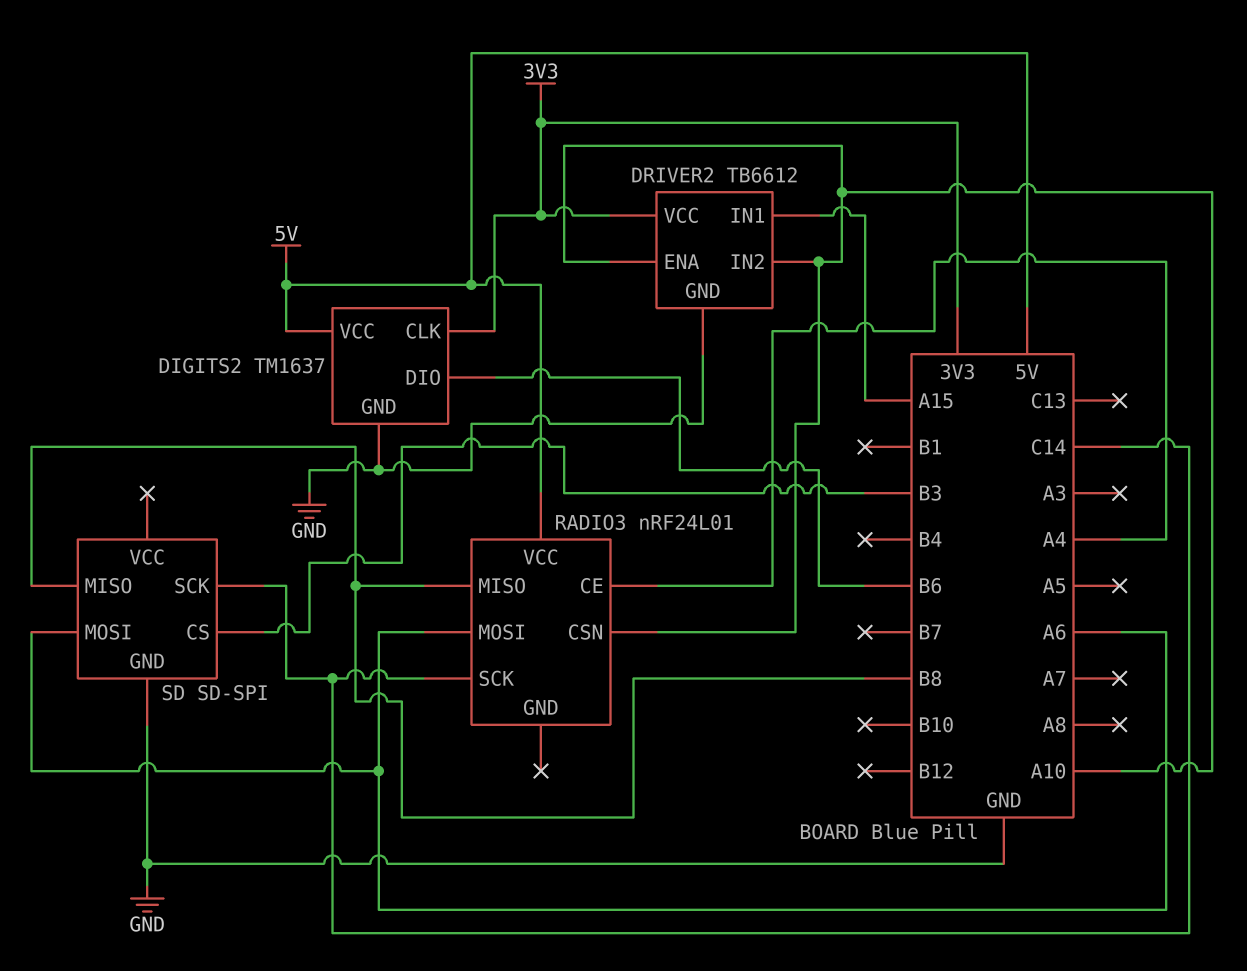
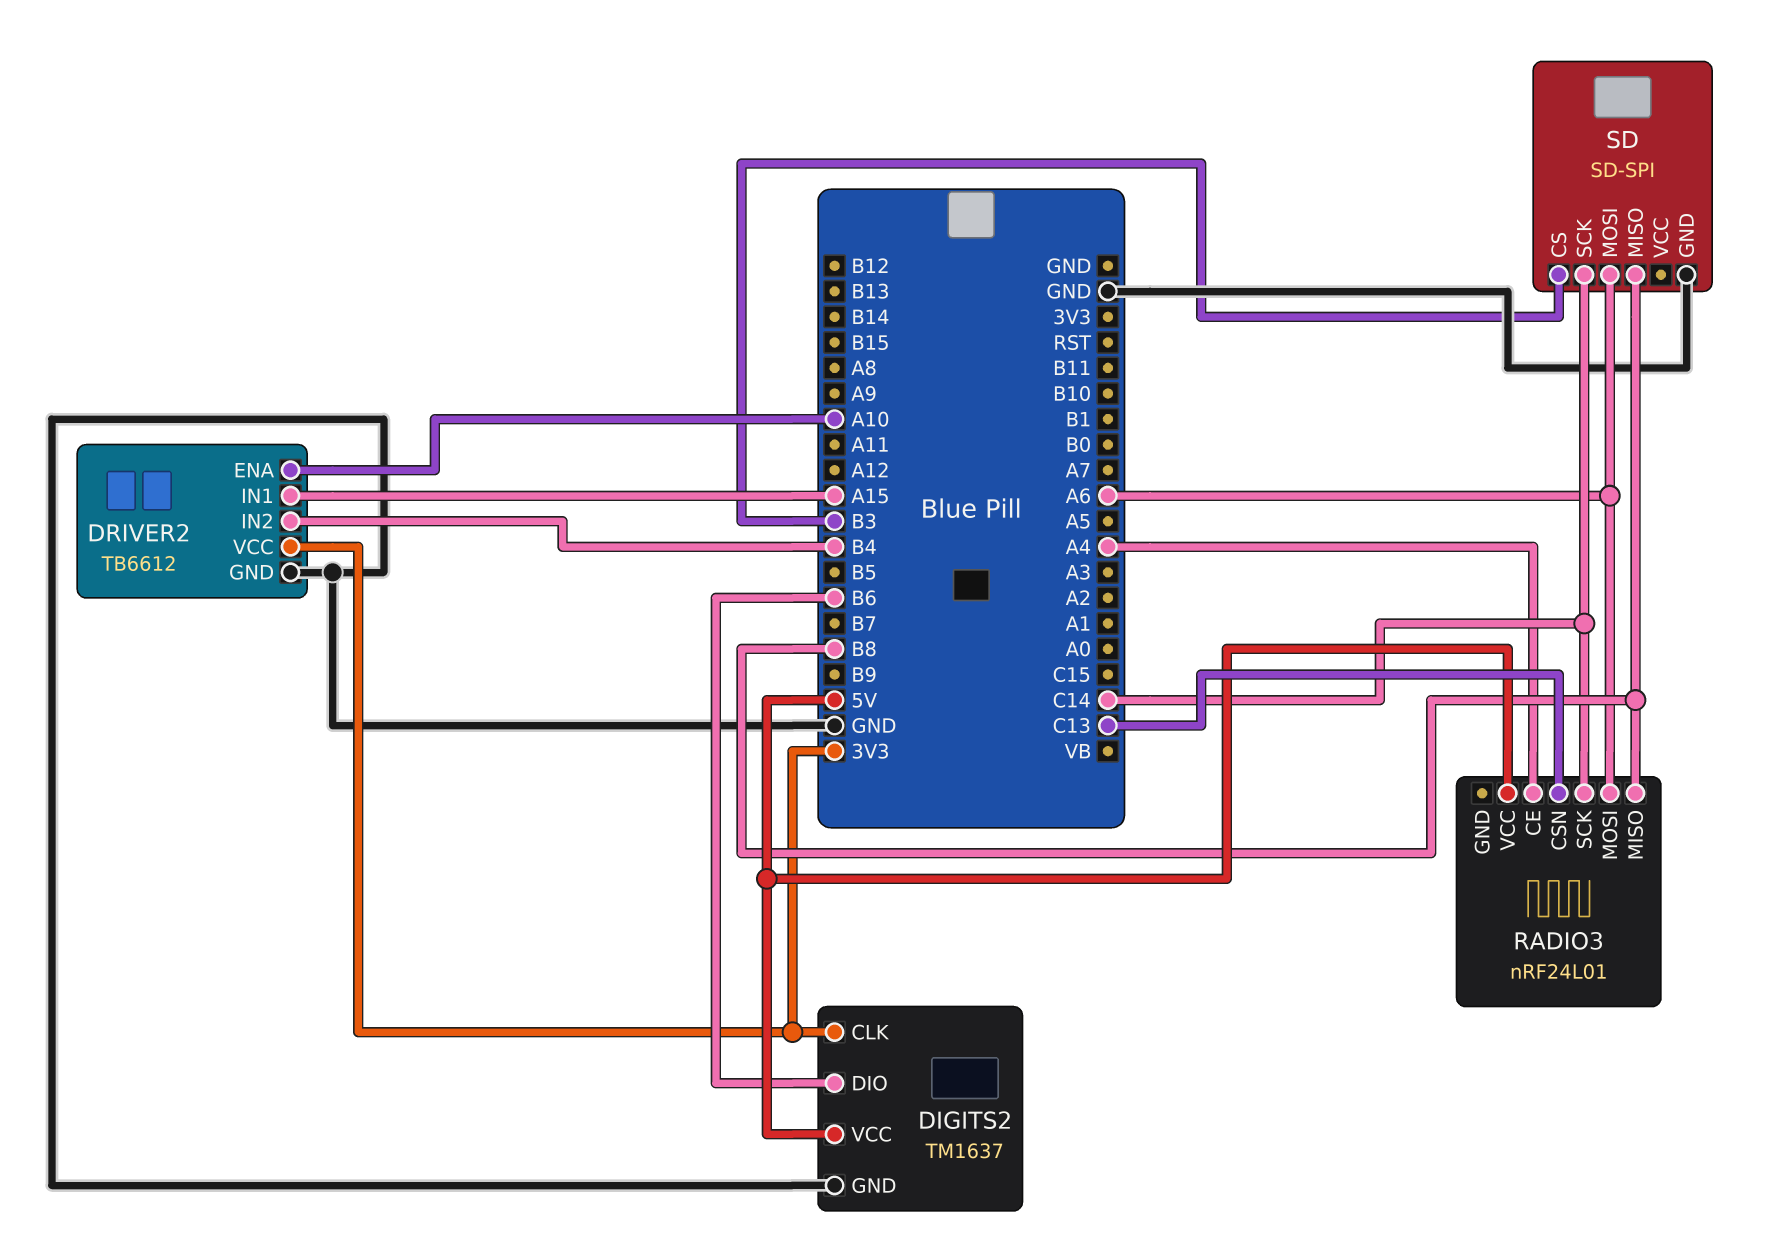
DRIVER2 pin IN2: A10 -> B4
RADIO3 pin CSN: A10 -> C13

